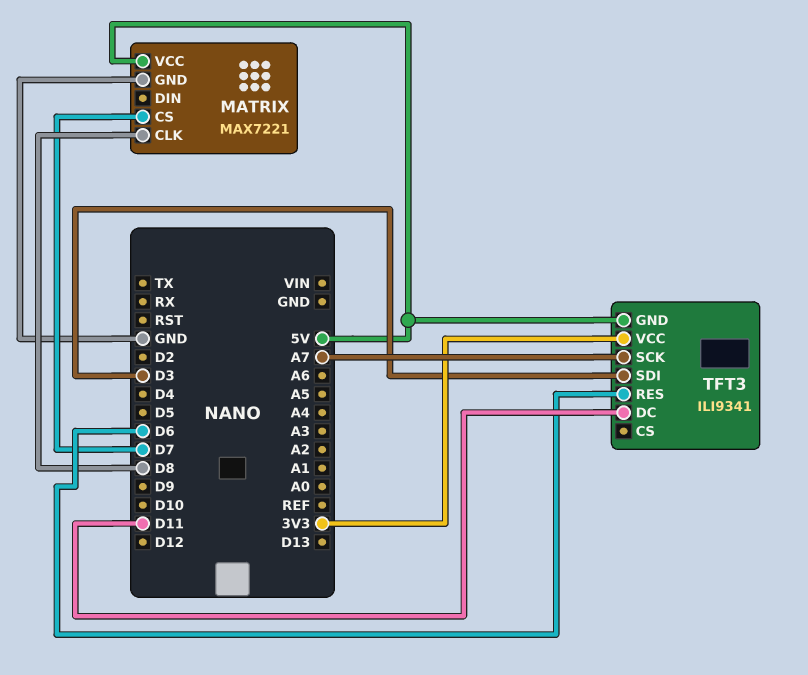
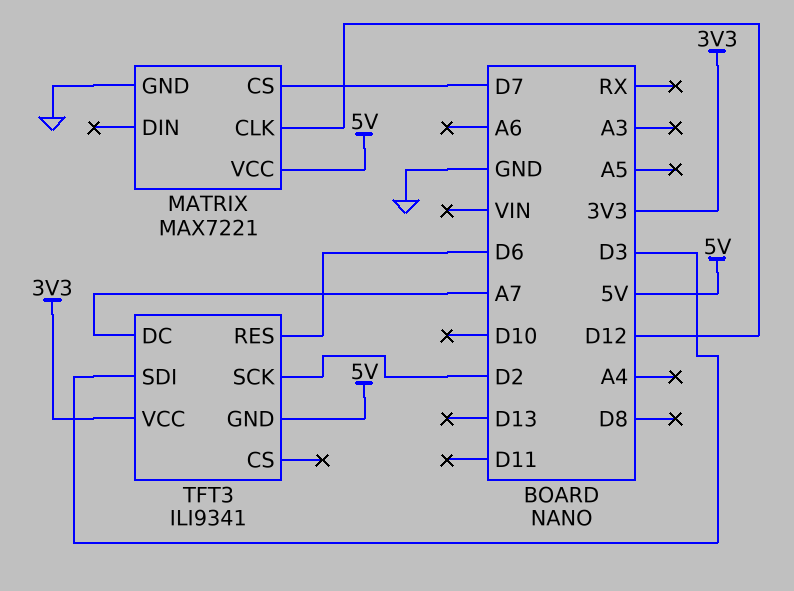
MATRIX pin CLK: D8 -> D12
TFT3 pin DC: D11 -> A7
TFT3 pin SCK: A7 -> D2

